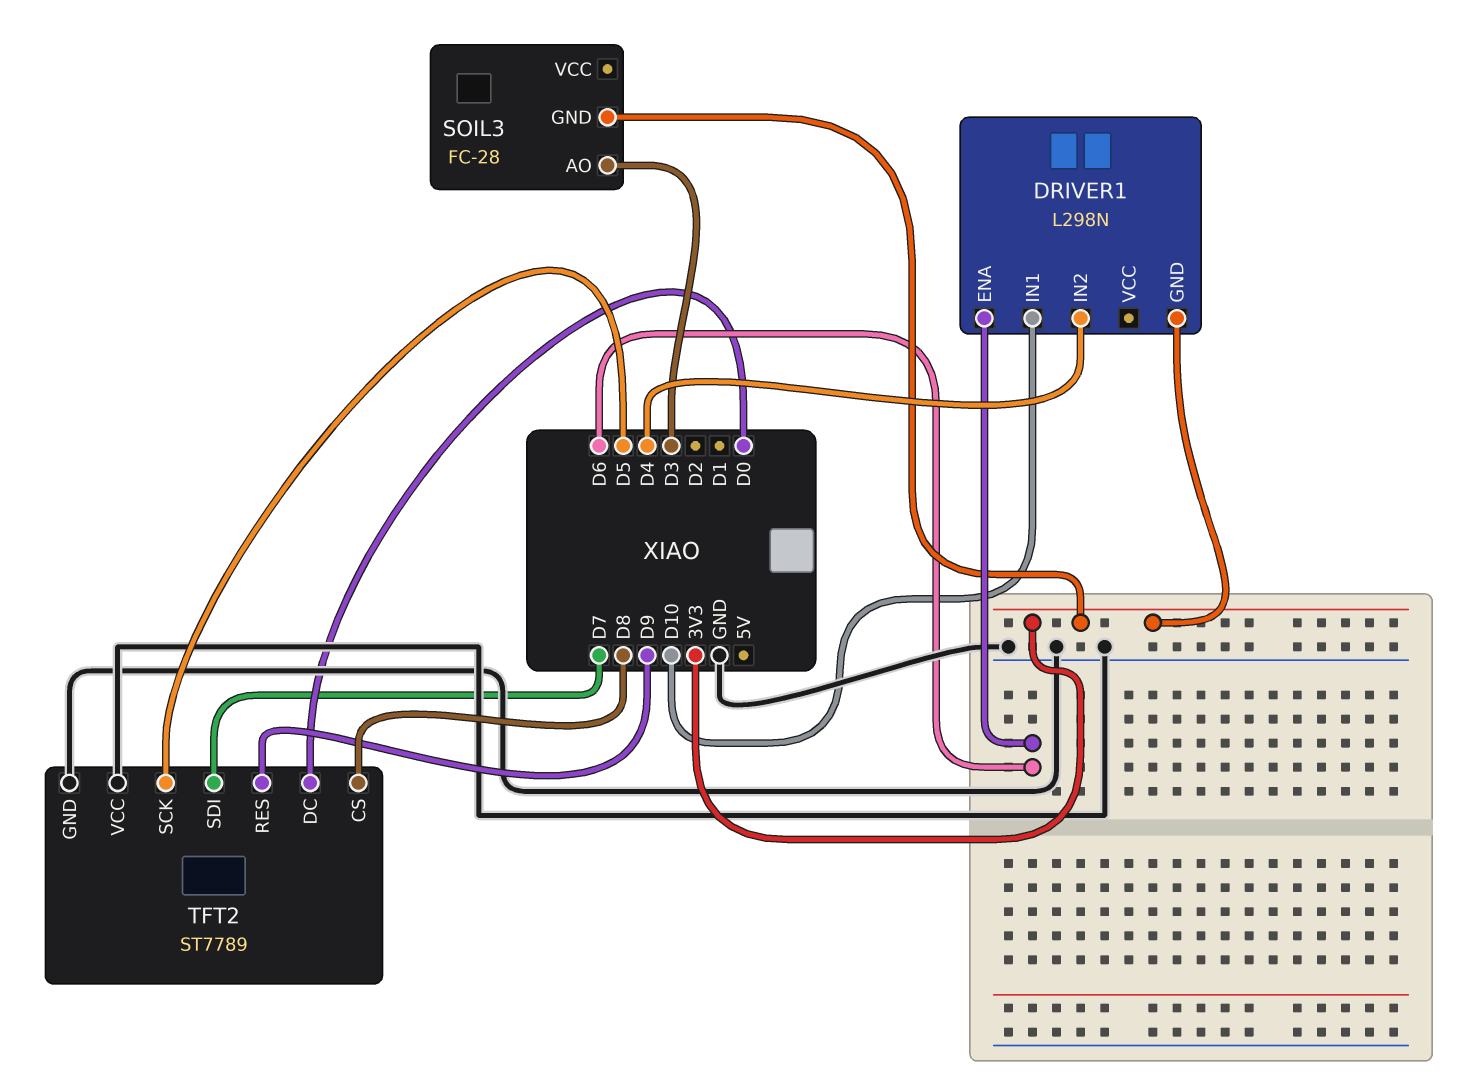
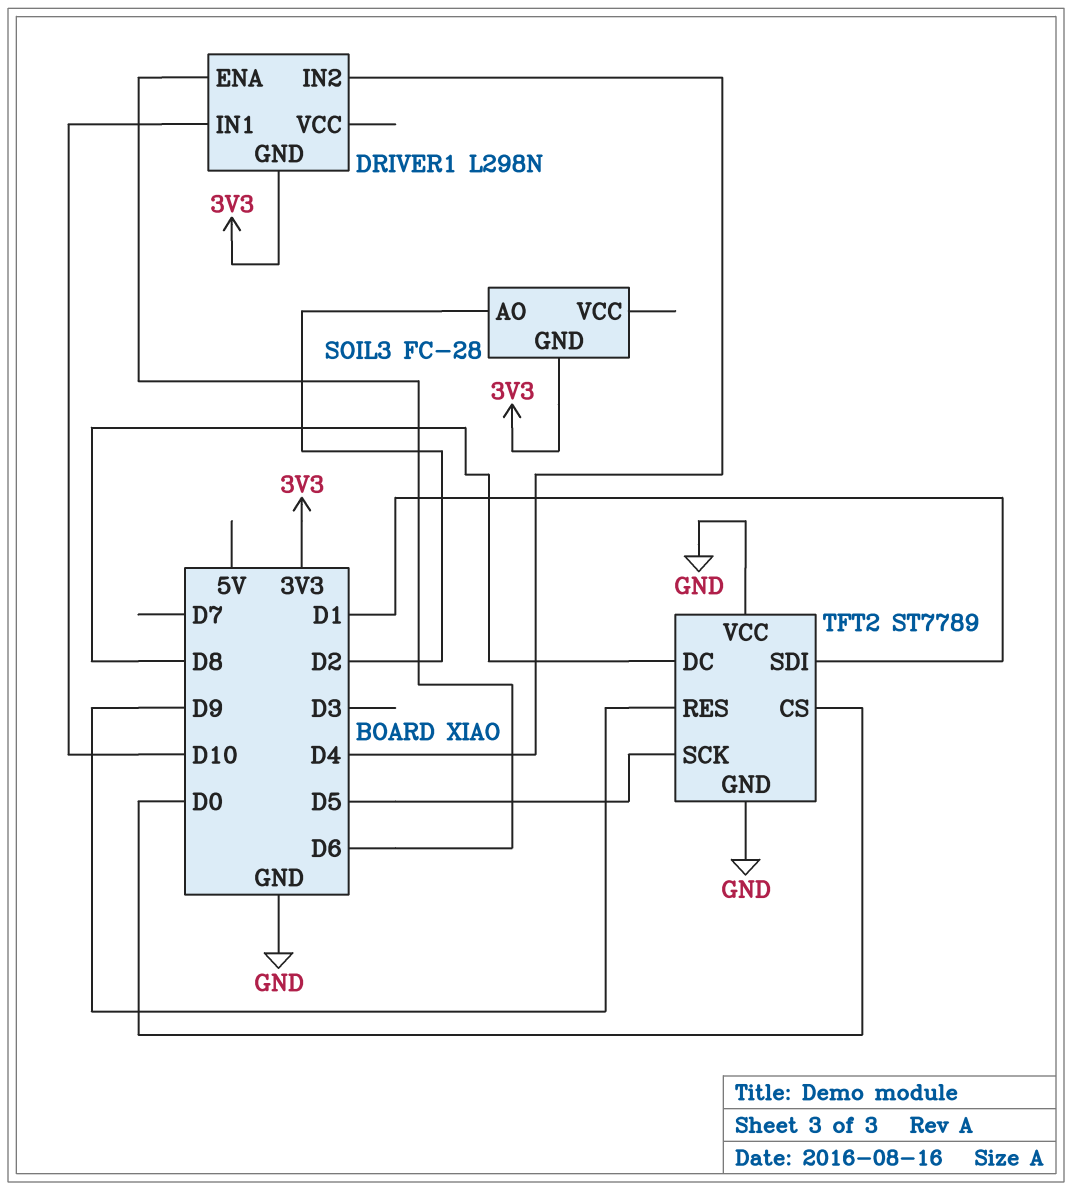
SOIL3 pin AO: D3 -> D2
TFT2 pin CS: D8 -> D0
TFT2 pin DC: D0 -> D8
TFT2 pin SDI: D7 -> D1

